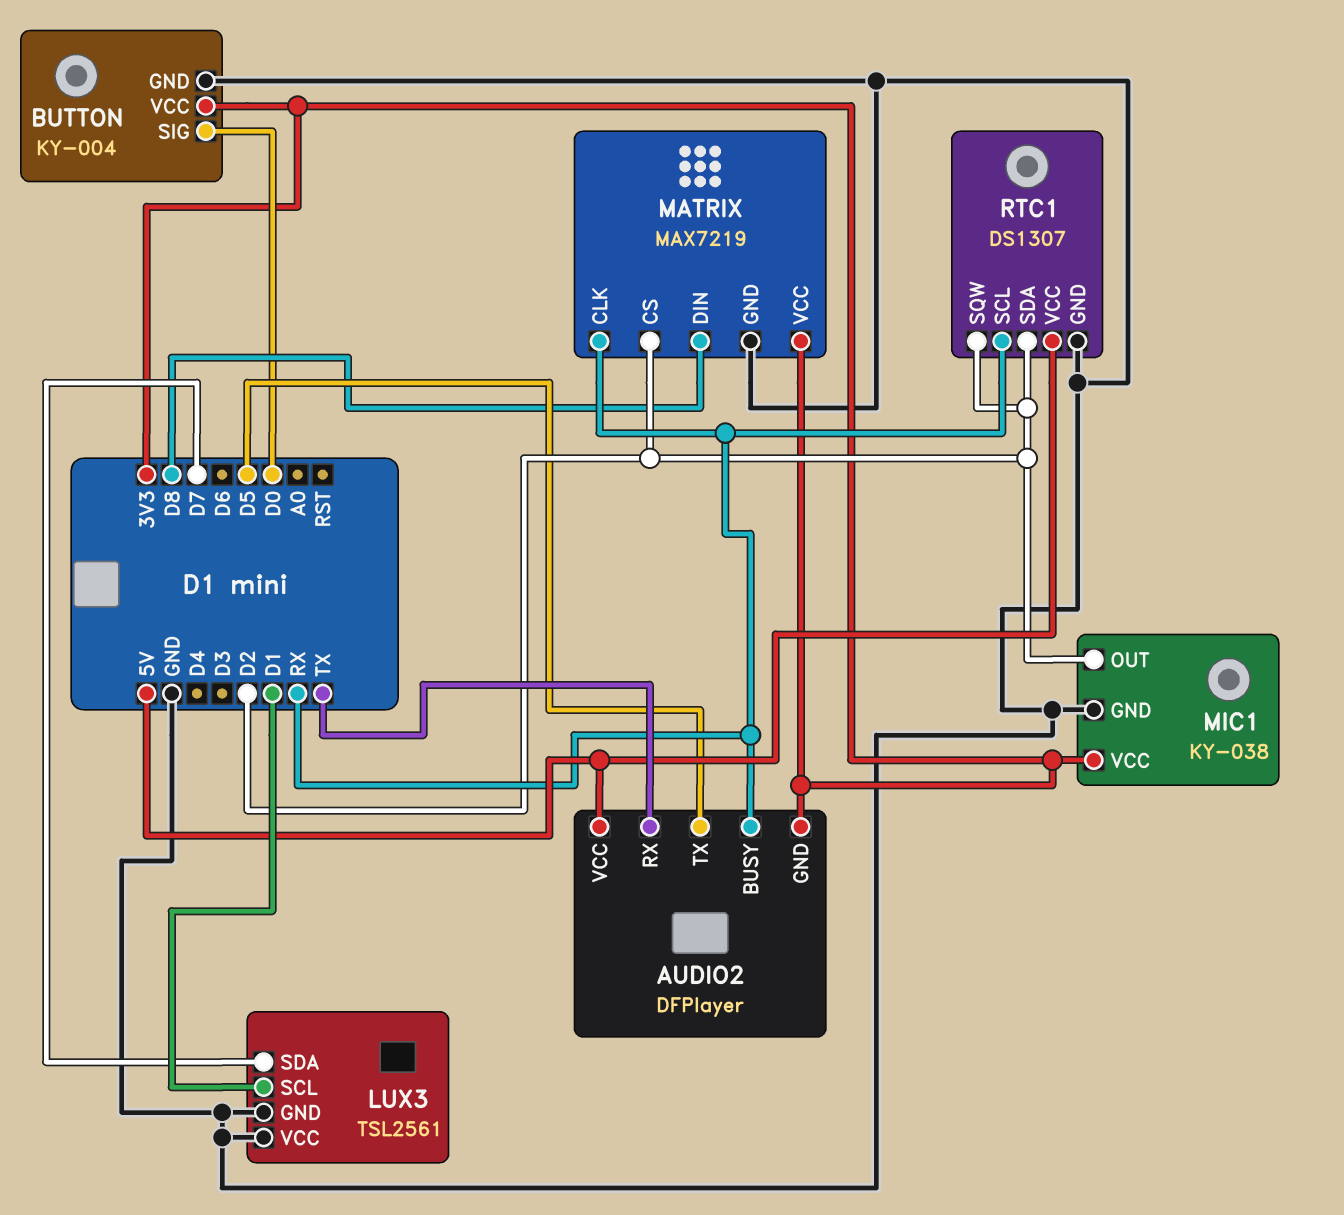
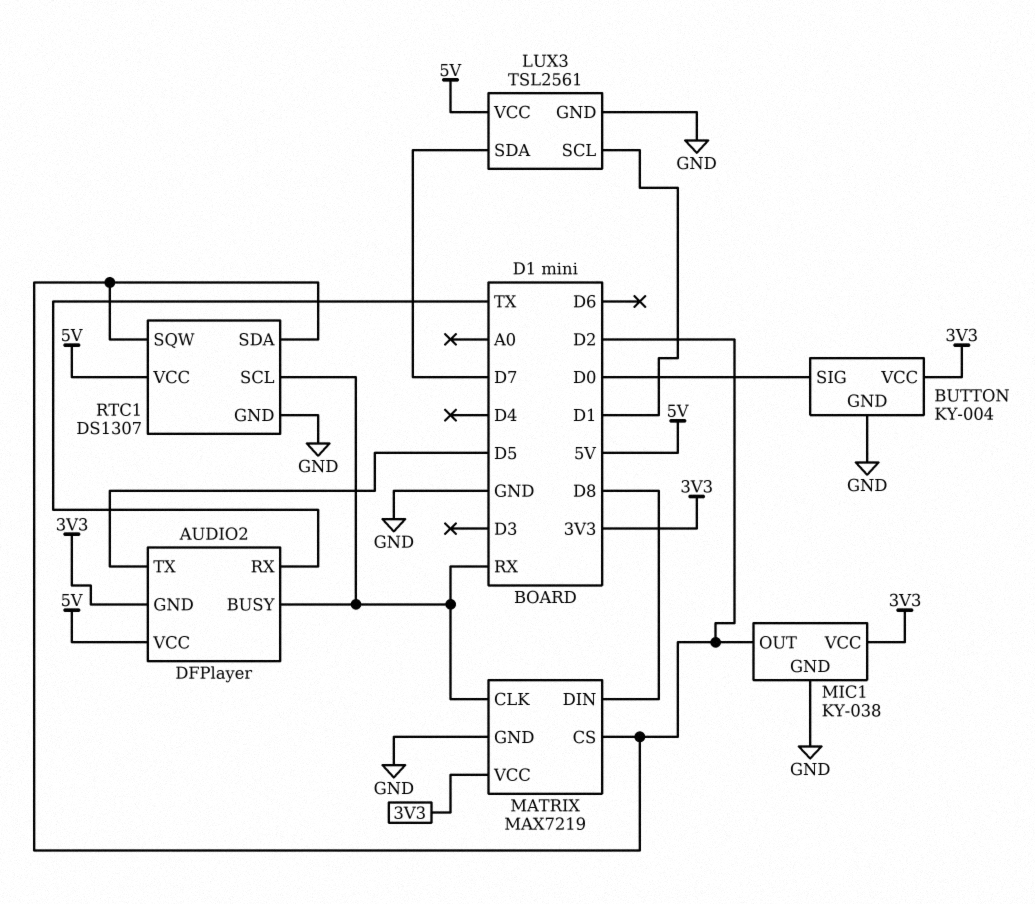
LUX3 pin VCC: GND -> 5V

